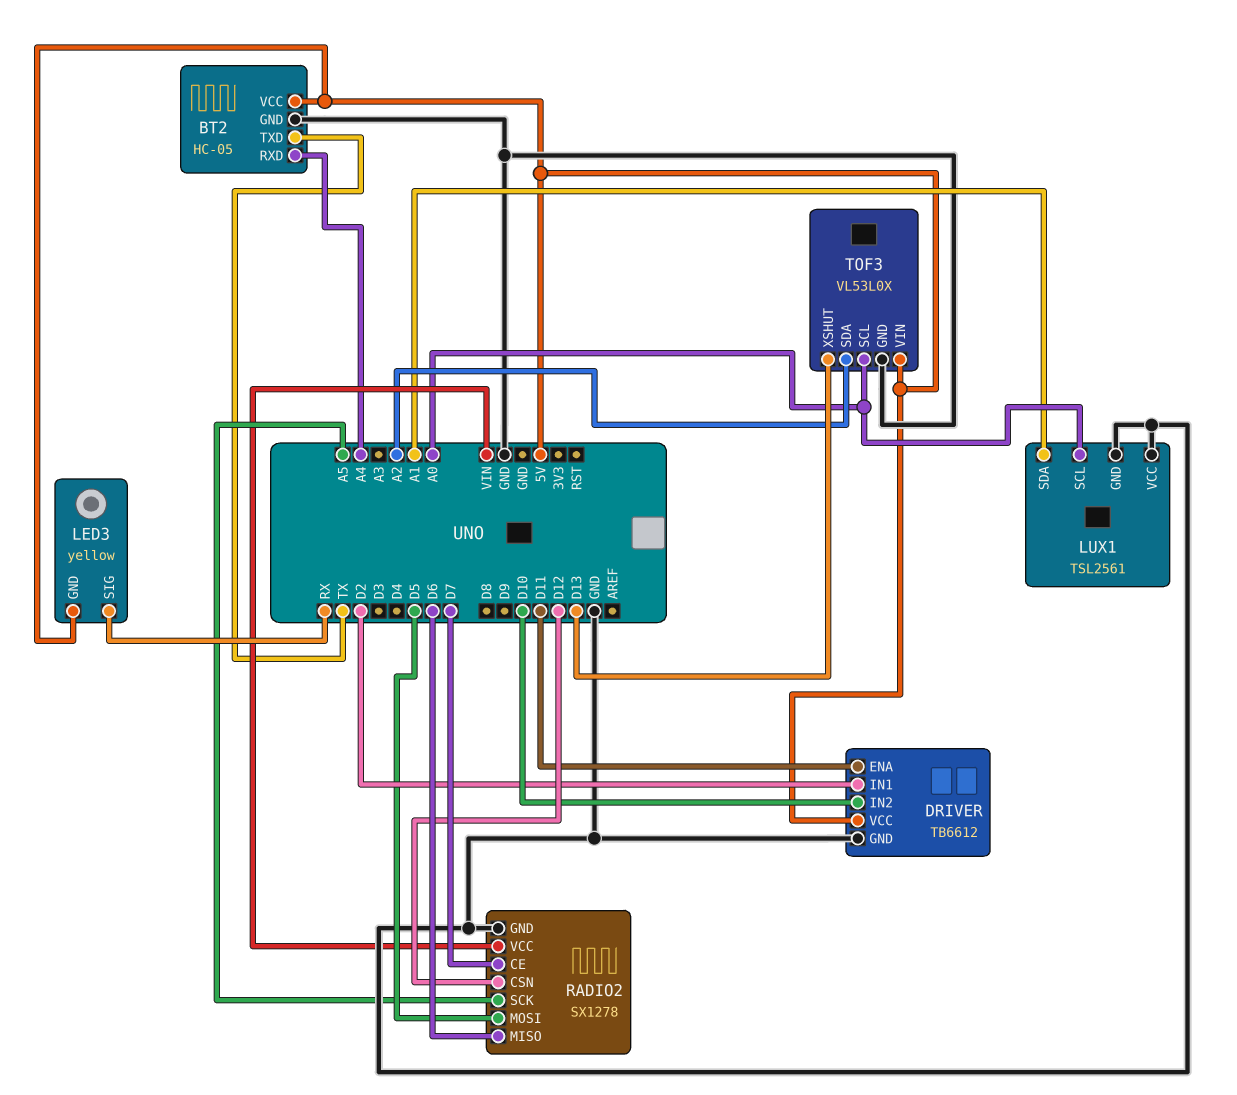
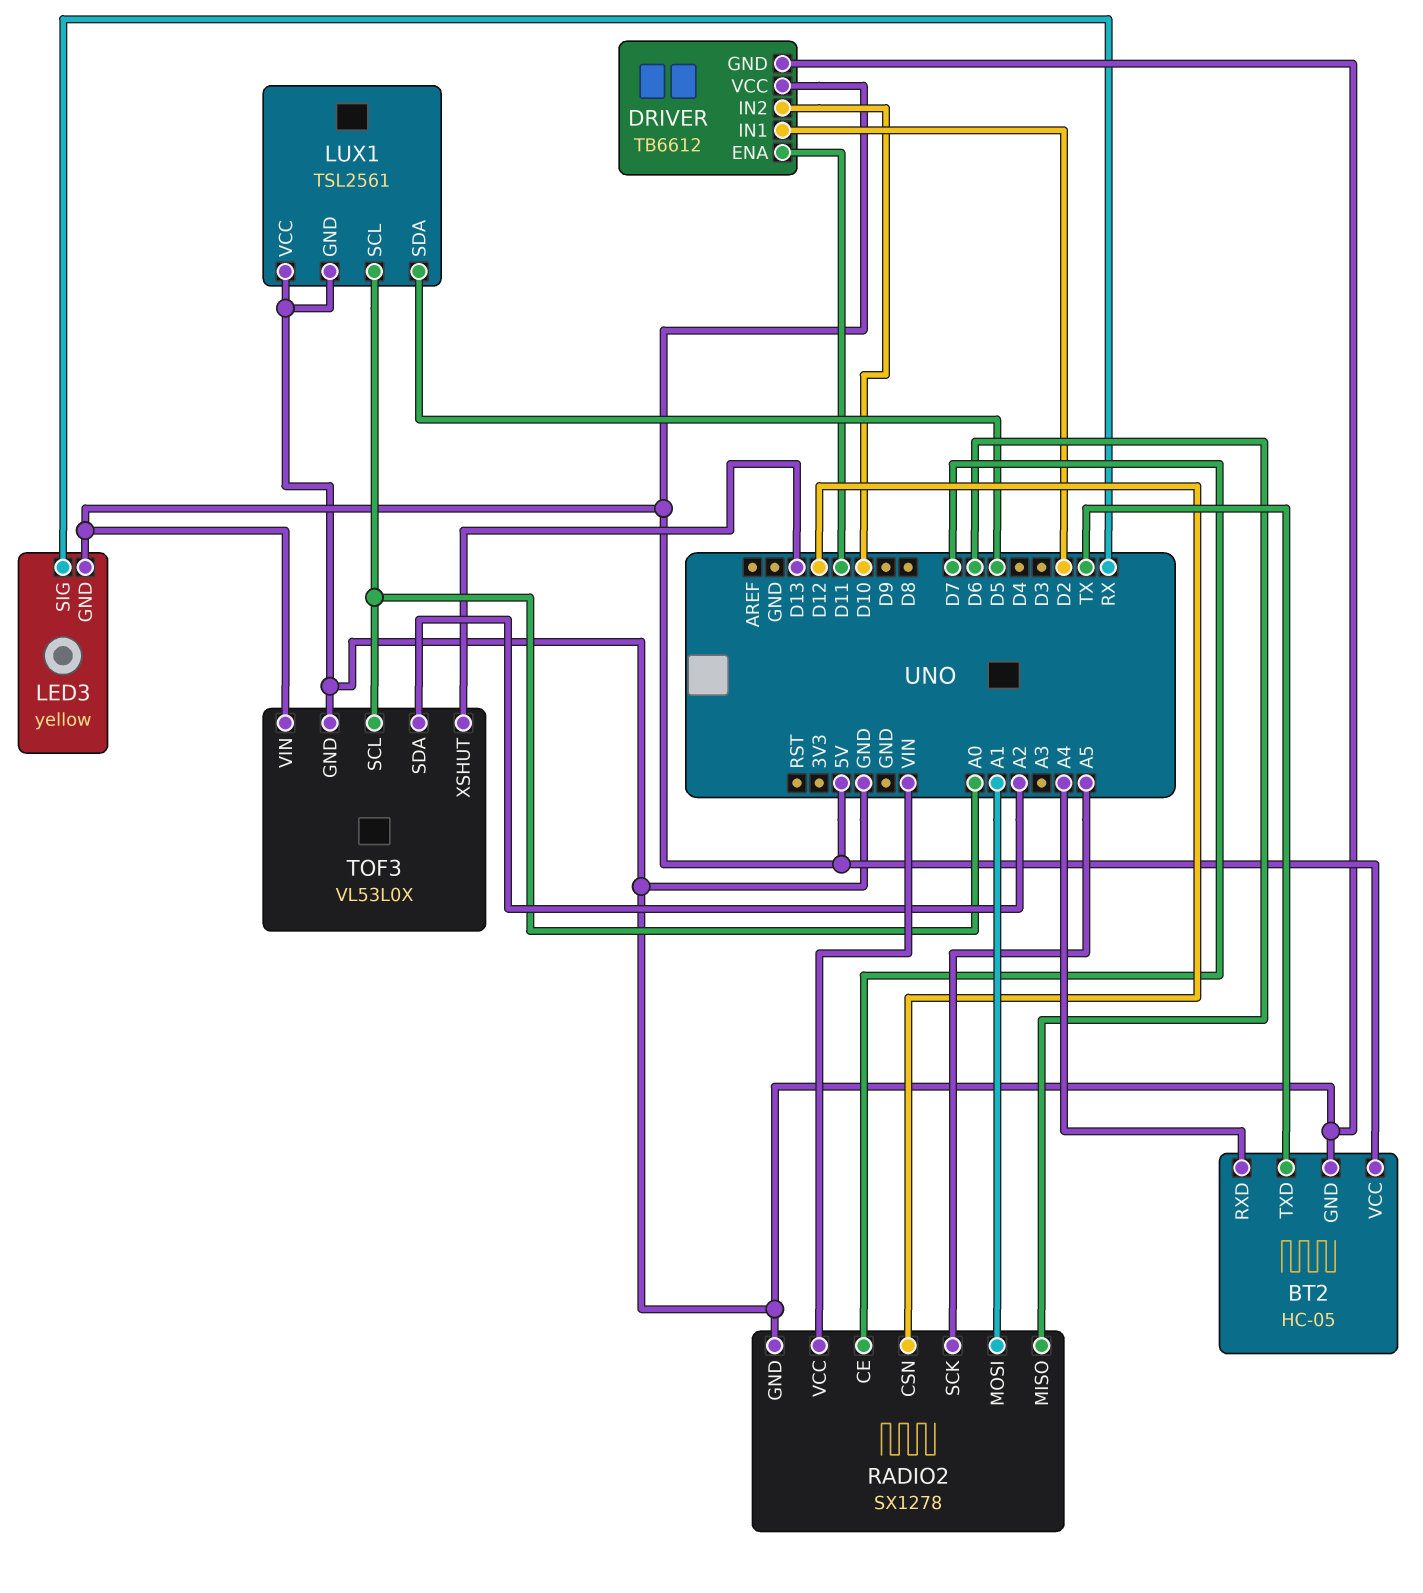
LUX1 pin SDA: A1 -> D5
RADIO2 pin MOSI: D5 -> A1

